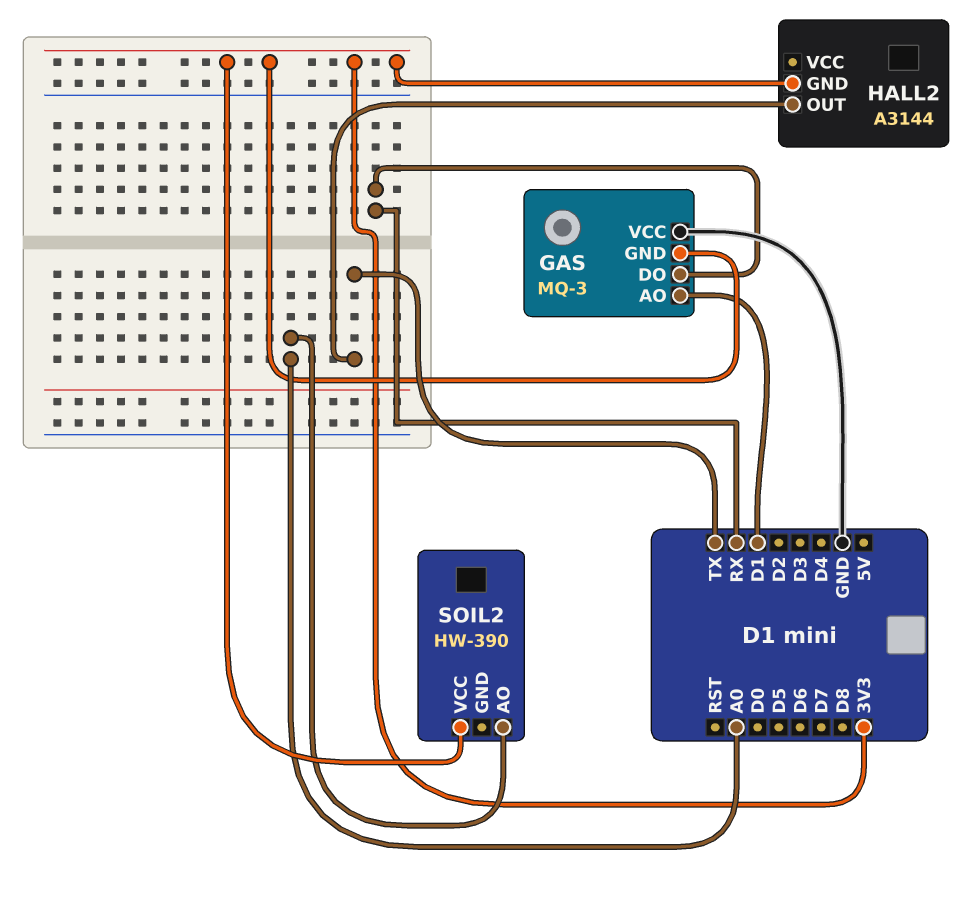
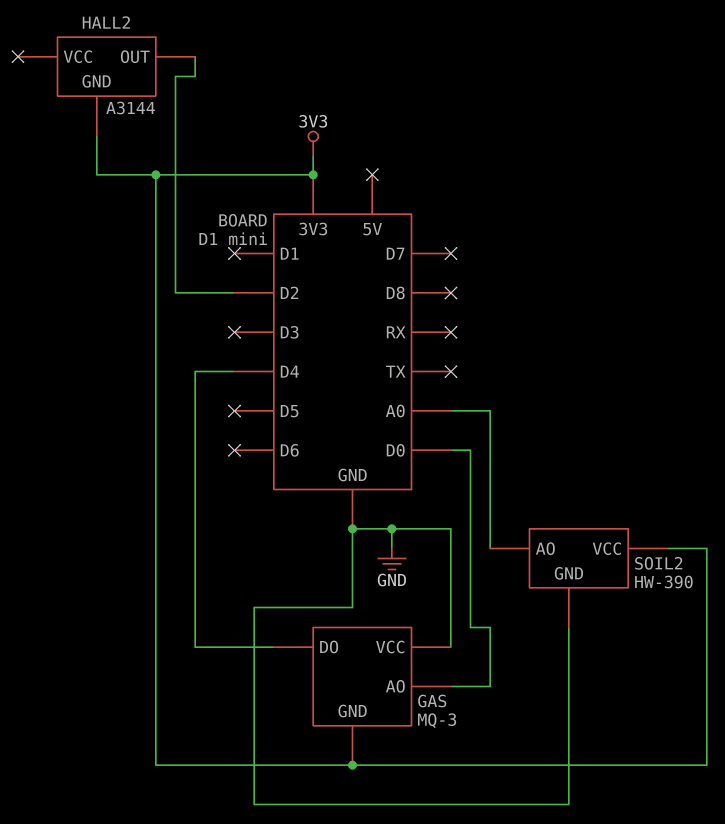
GAS pin AO: D1 -> D0
GAS pin DO: RX -> D4
HALL2 pin OUT: TX -> D2
SOIL2 pin GND: none -> GND

